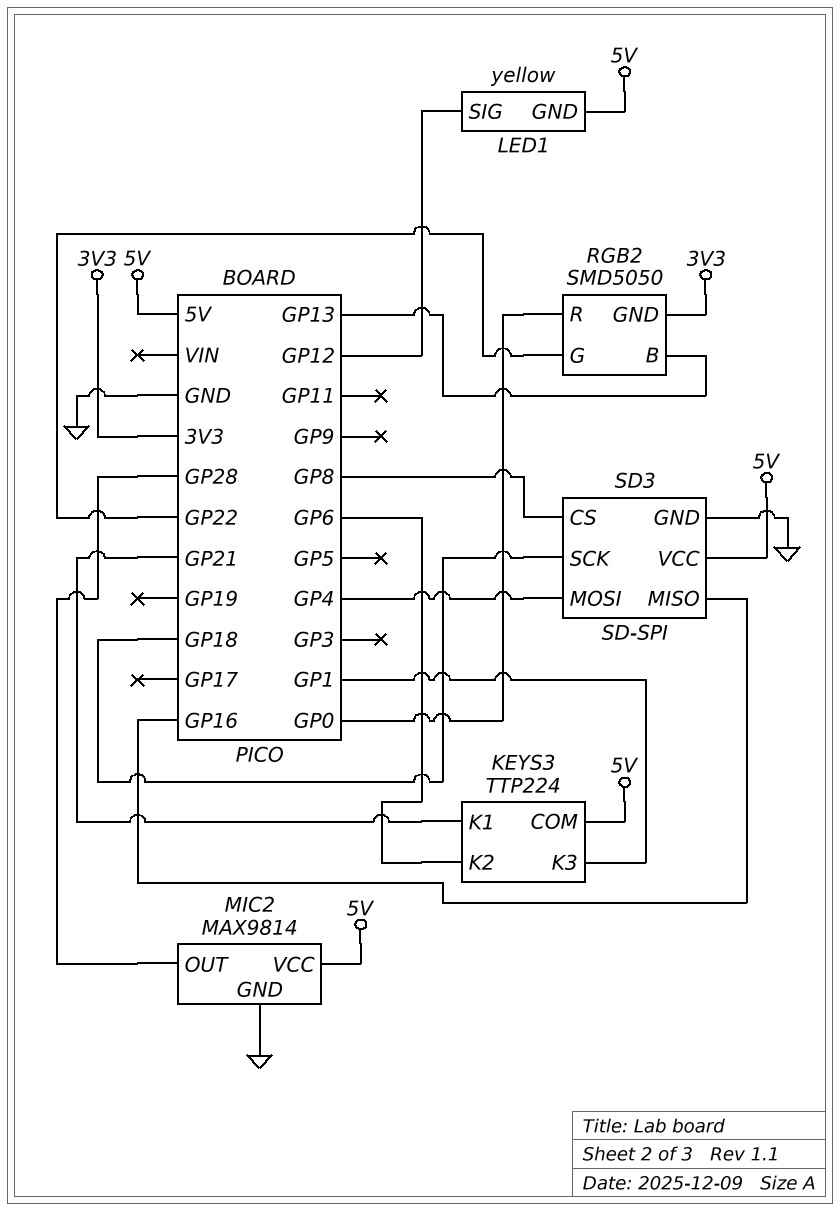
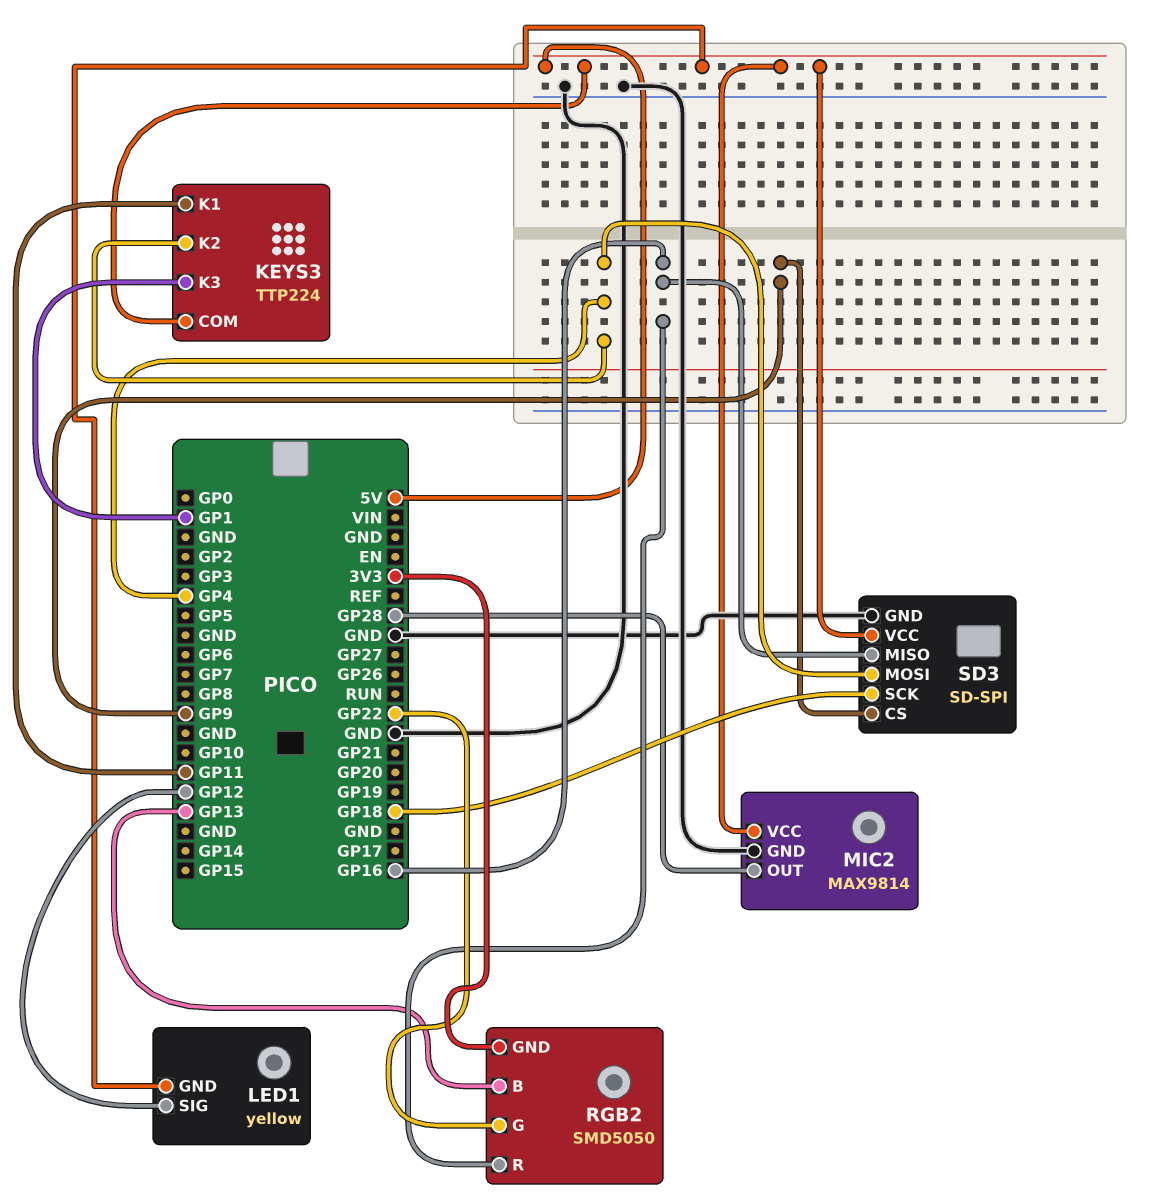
KEYS3 pin K1: GP21 -> GP11
KEYS3 pin K2: GP6 -> GP4
RGB2 pin R: GP0 -> GP16
SD3 pin CS: GP8 -> GP9

